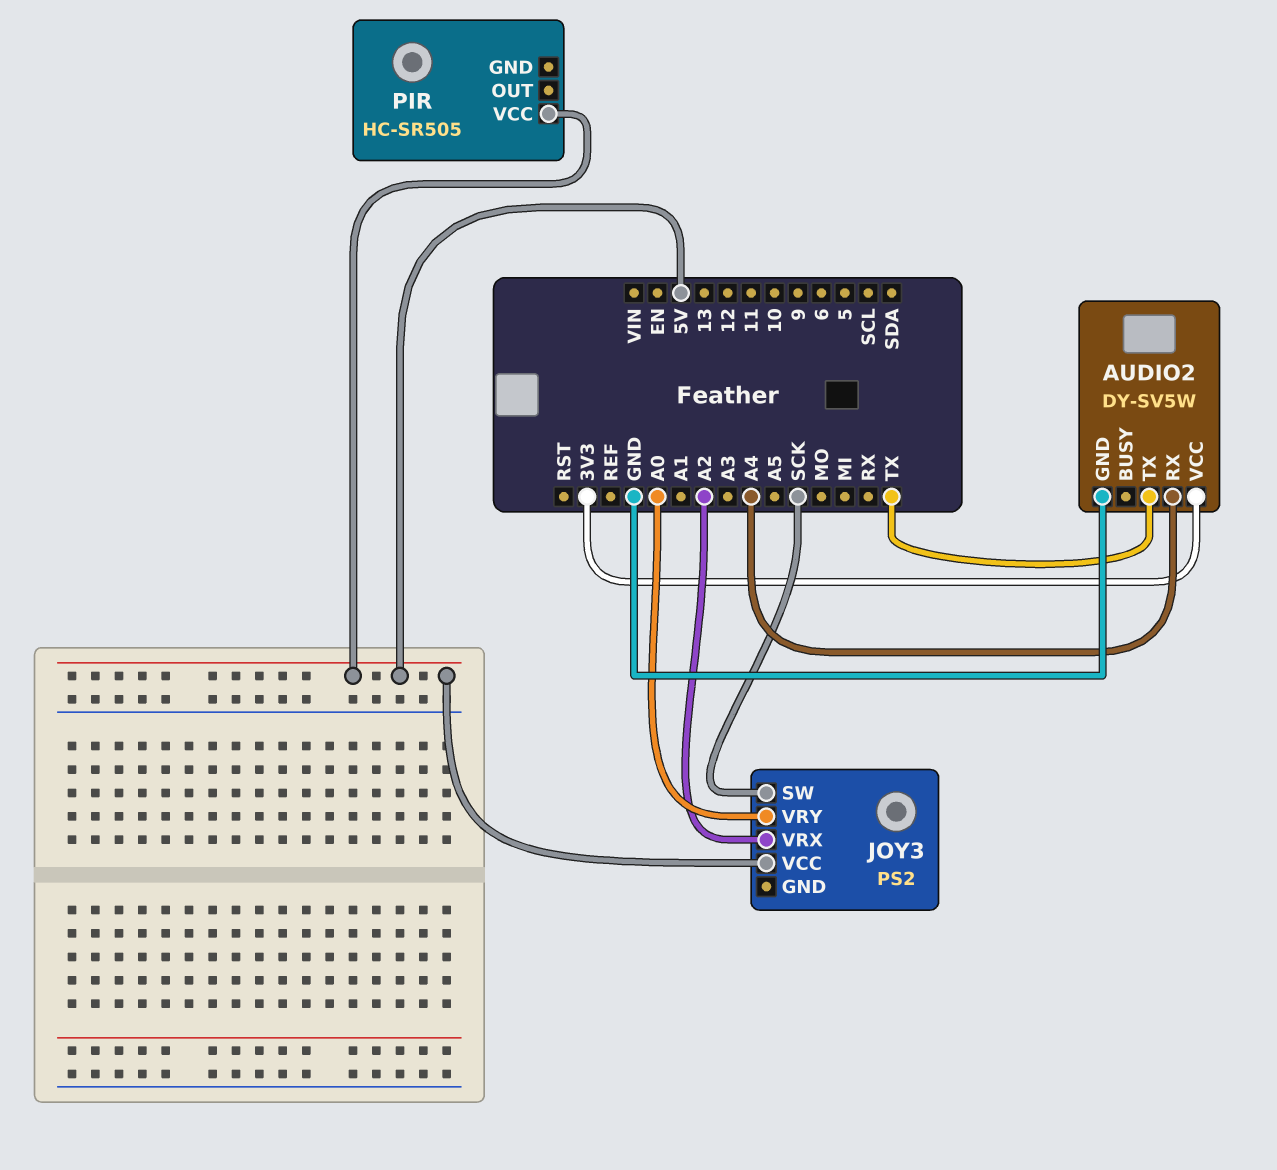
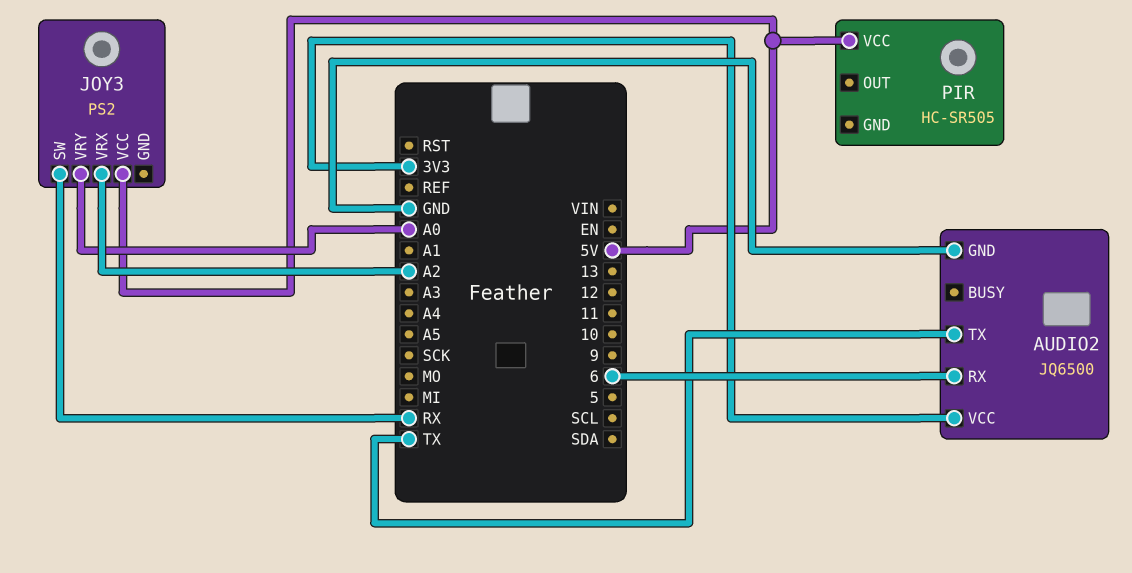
AUDIO2: DY-SV5W -> JQ6500
AUDIO2 pin RX: A4 -> 6
JOY3 pin SW: SCK -> RX

